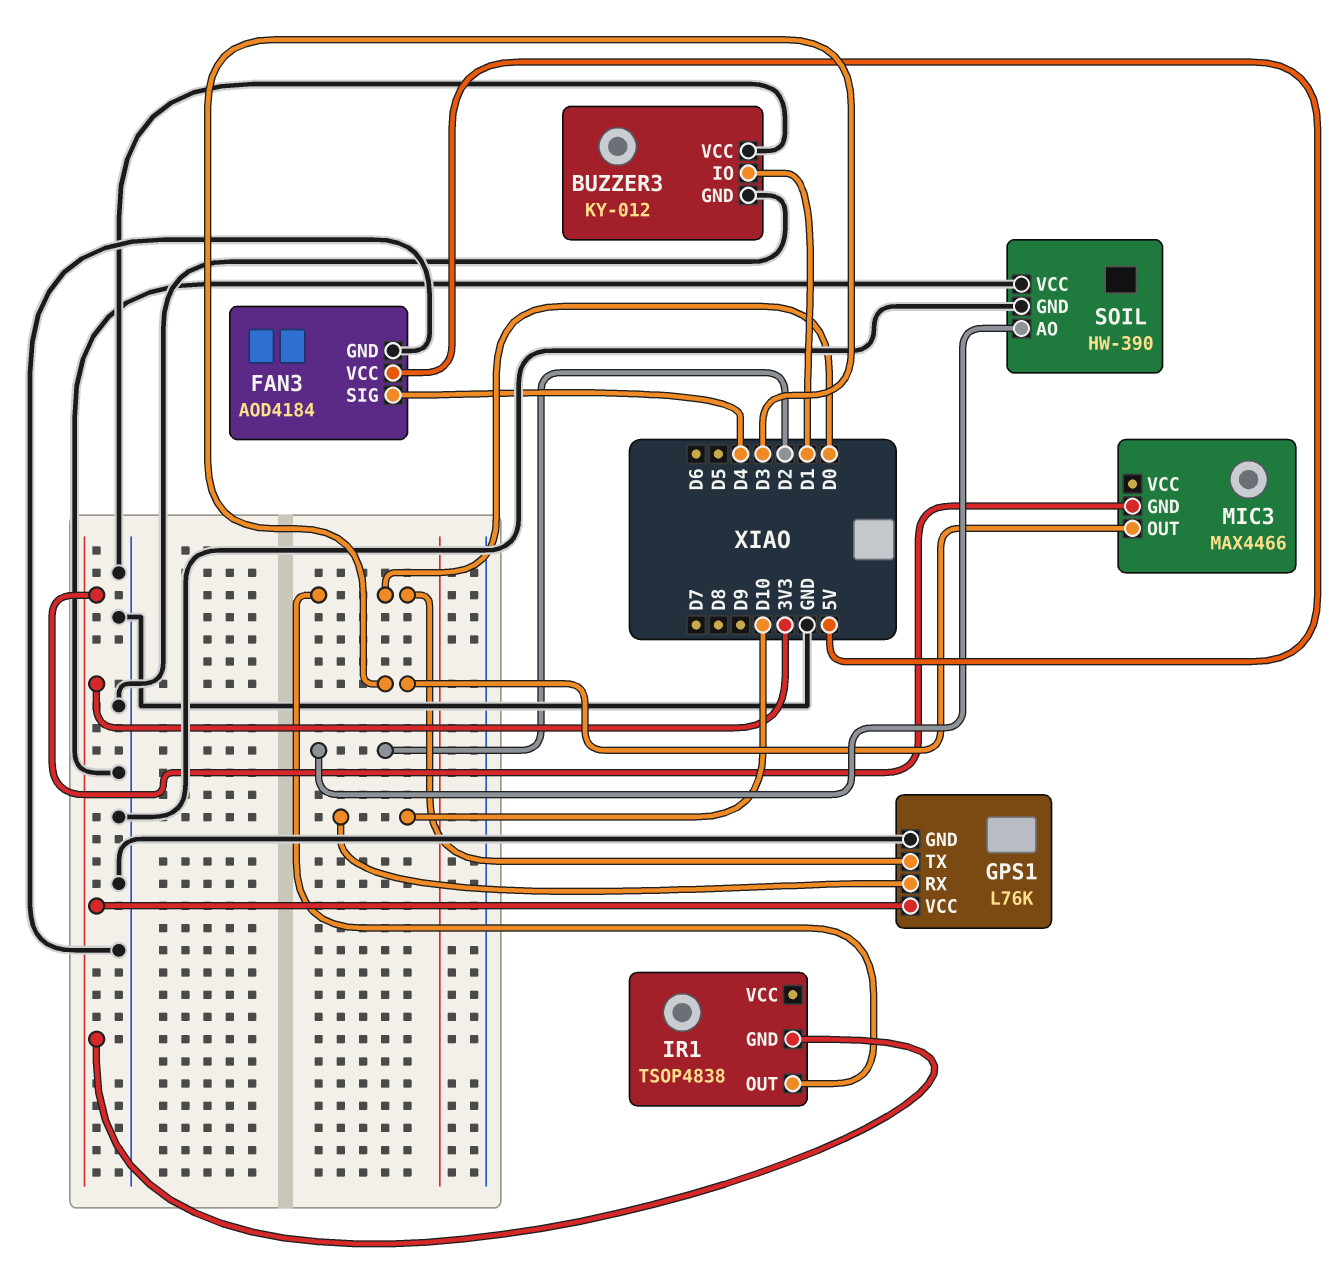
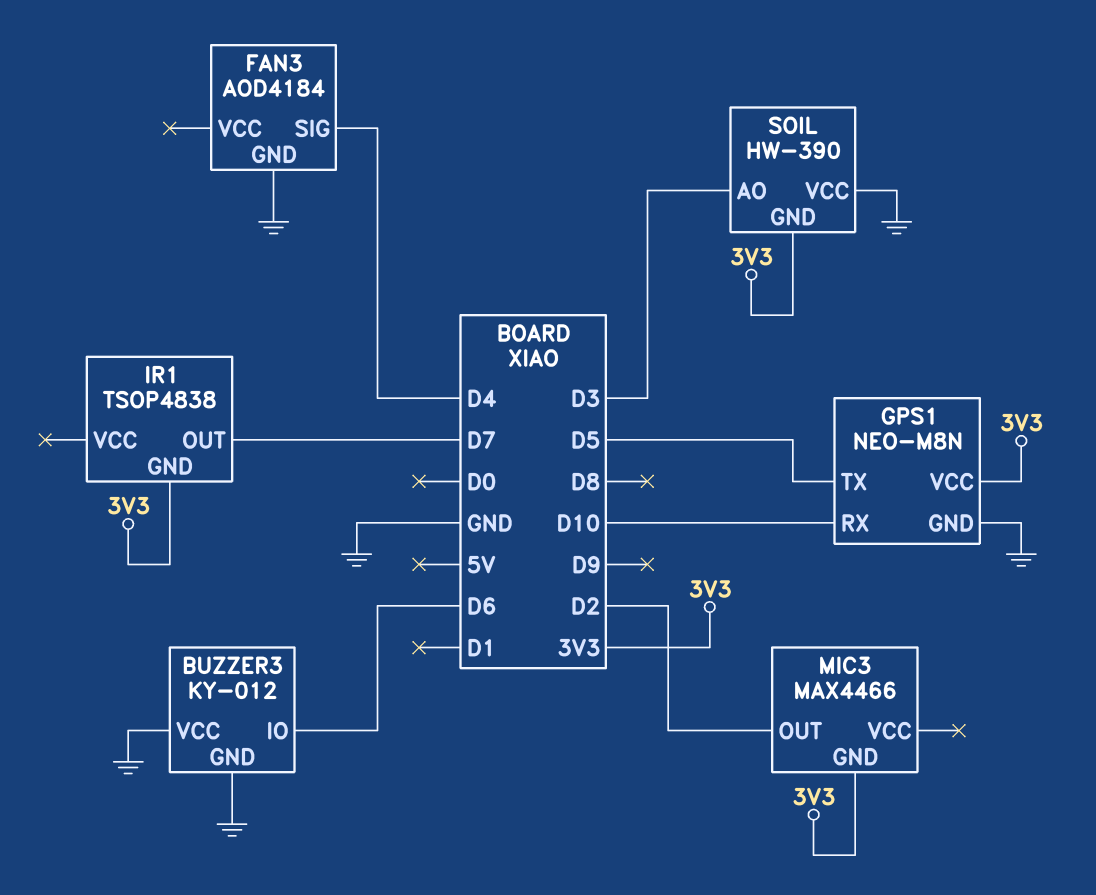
BUZZER3 pin IO: D1 -> D6
FAN3 pin VCC: 5V -> none
GPS1: L76K -> NEO-M8N
GPS1 pin TX: D0 -> D5
IR1 pin OUT: D0 -> D7
MIC3 pin OUT: D3 -> D2
SOIL pin AO: D2 -> D3
SOIL pin GND: GND -> 3V3

